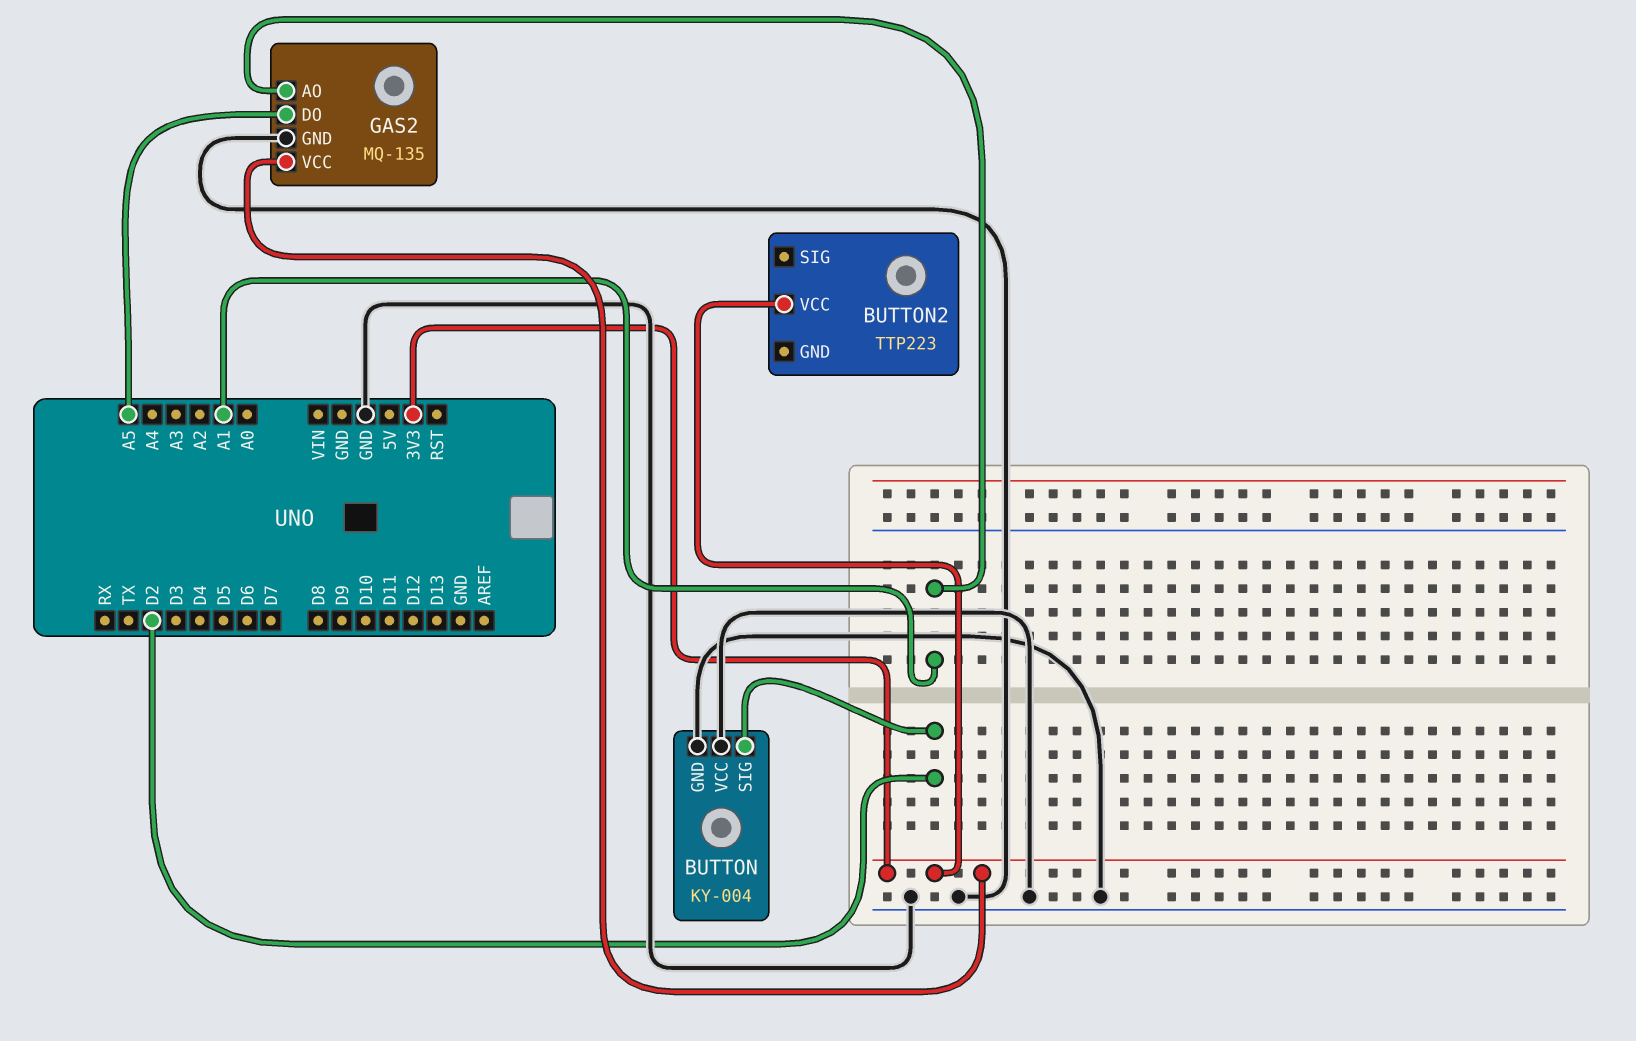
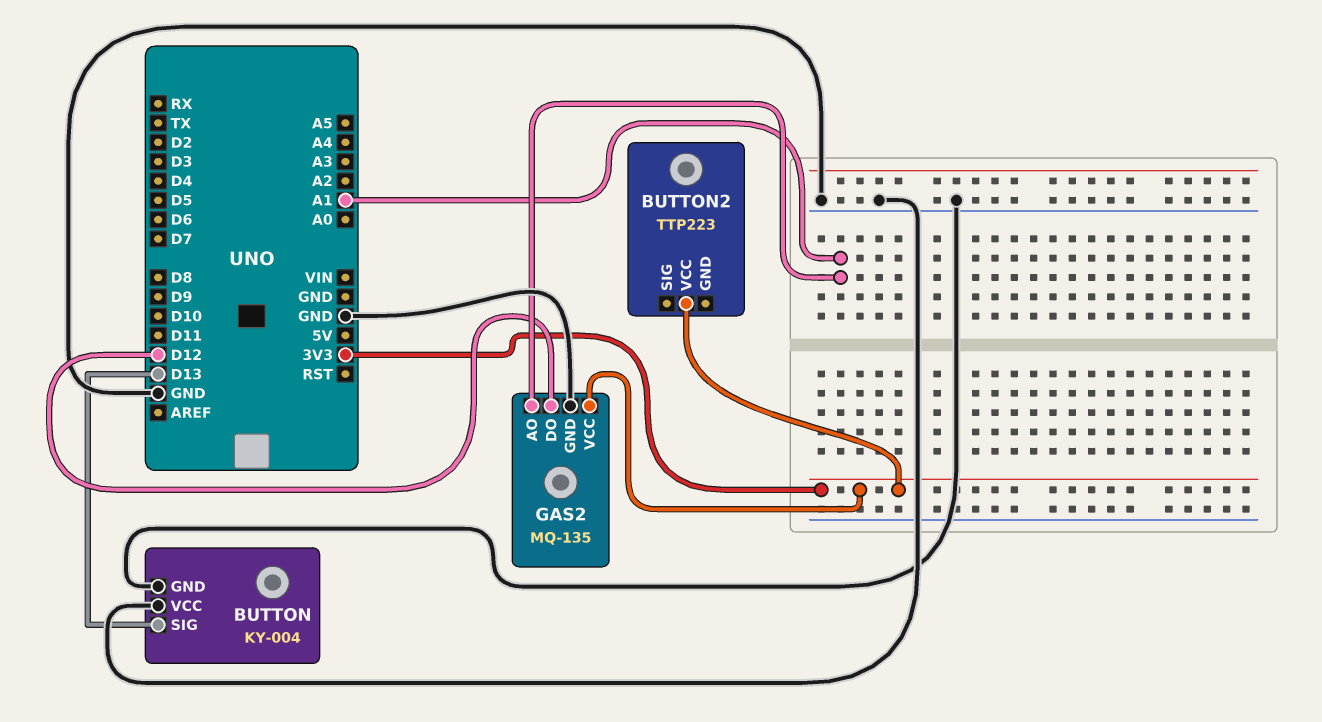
BUTTON pin SIG: D2 -> D13
GAS2 pin DO: A5 -> D12

